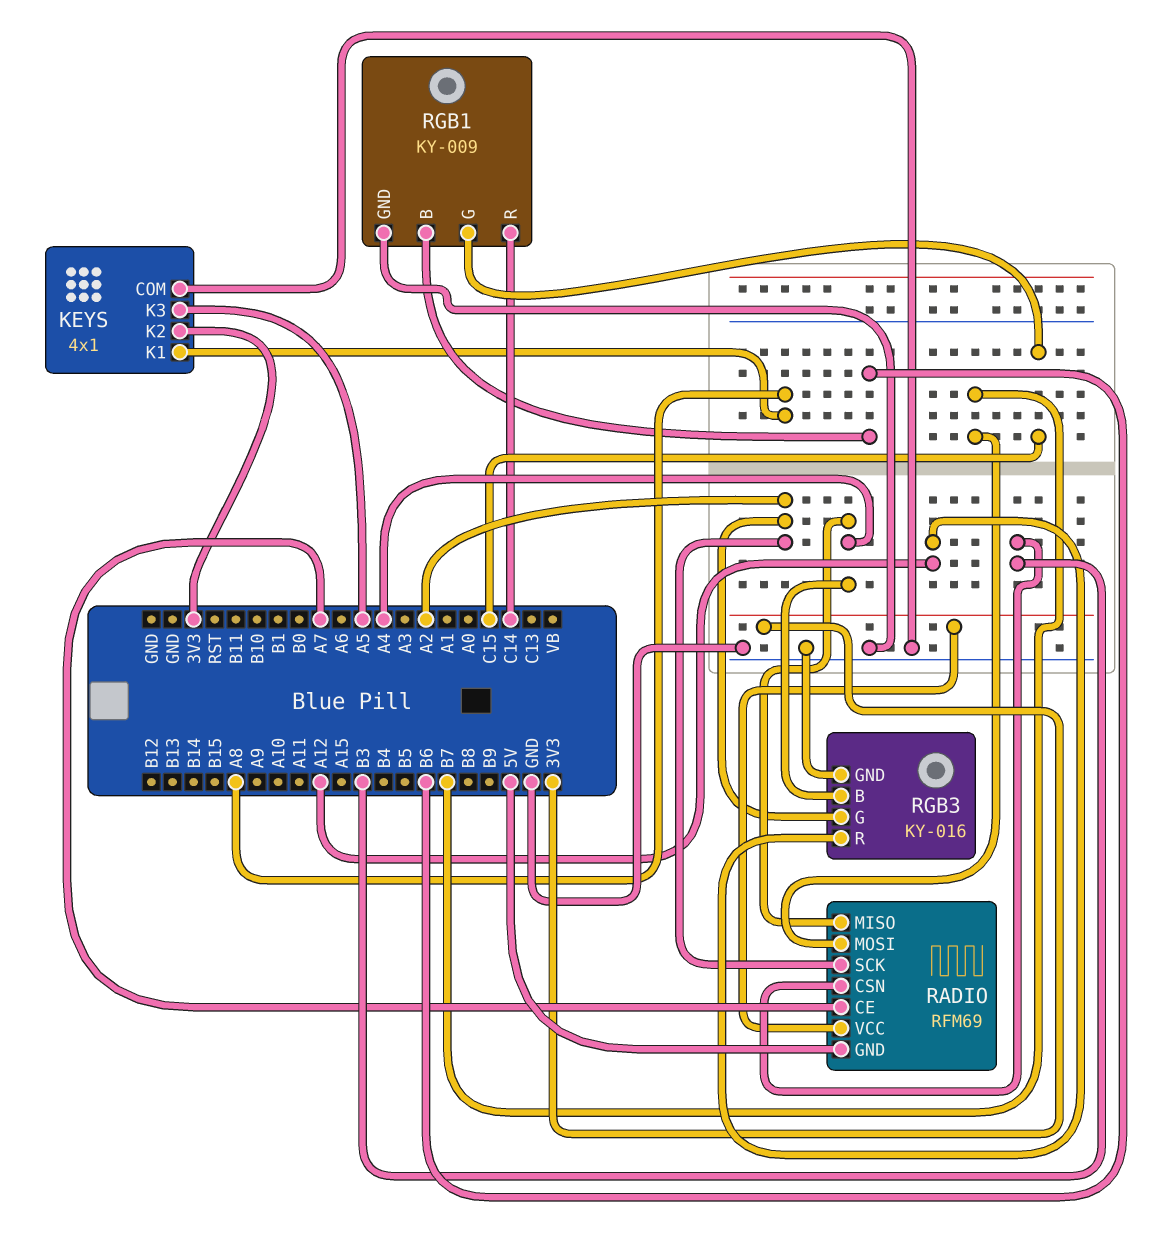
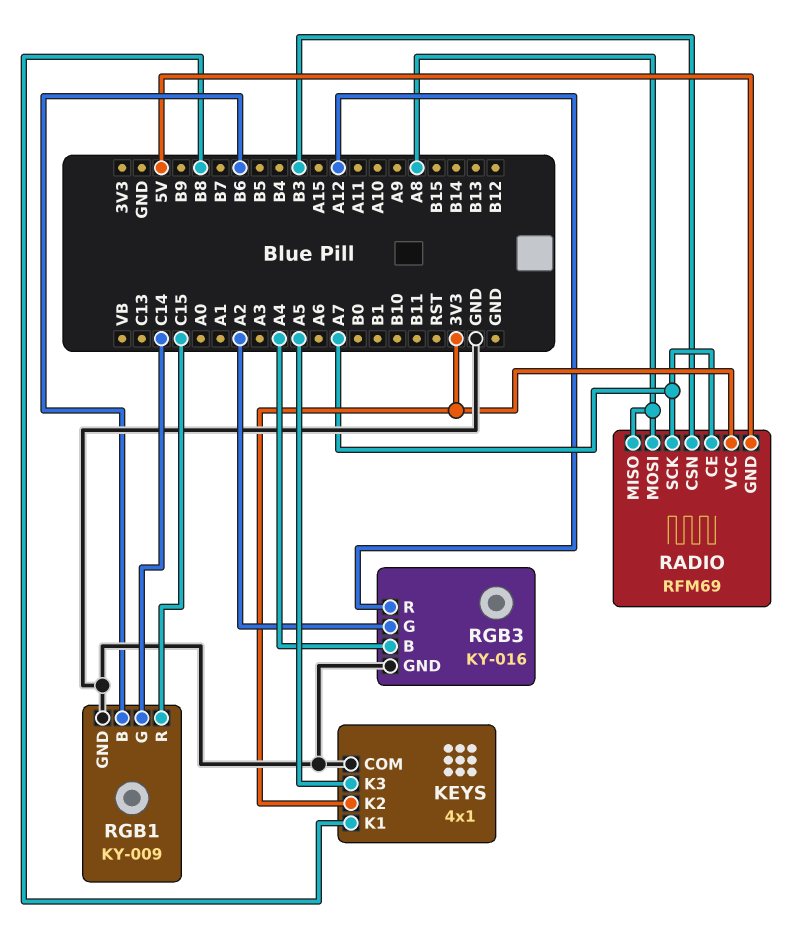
KEYS pin K1: A8 -> B8
RADIO pin MISO: A4 -> A8
RADIO pin MOSI: B7 -> A8
RADIO pin SCK: A2 -> A7
RGB1 pin G: C15 -> C14
RGB1 pin R: C14 -> C15

